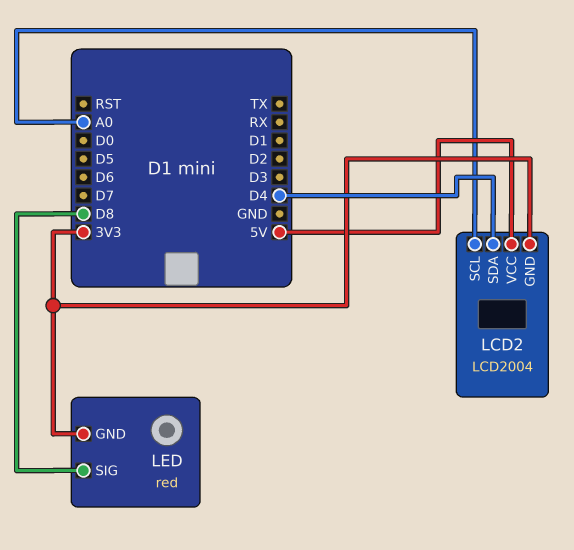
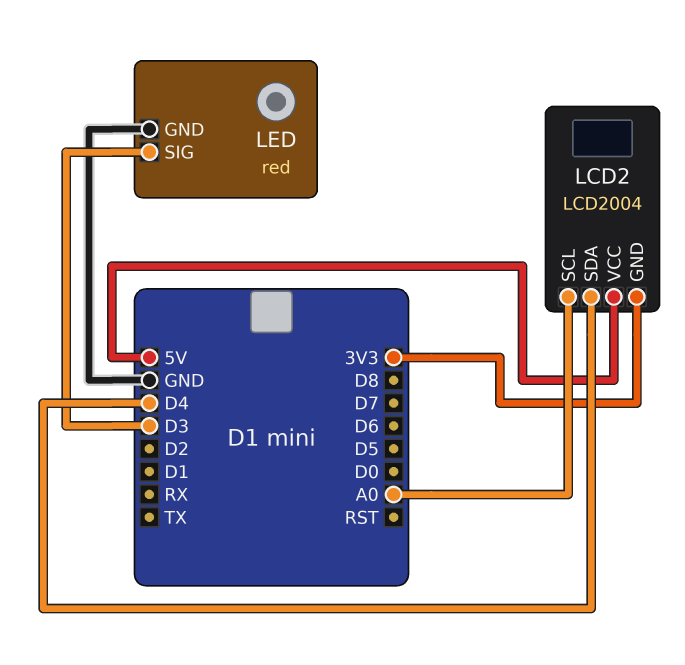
LED pin GND: 3V3 -> GND
LED pin SIG: D8 -> D3

